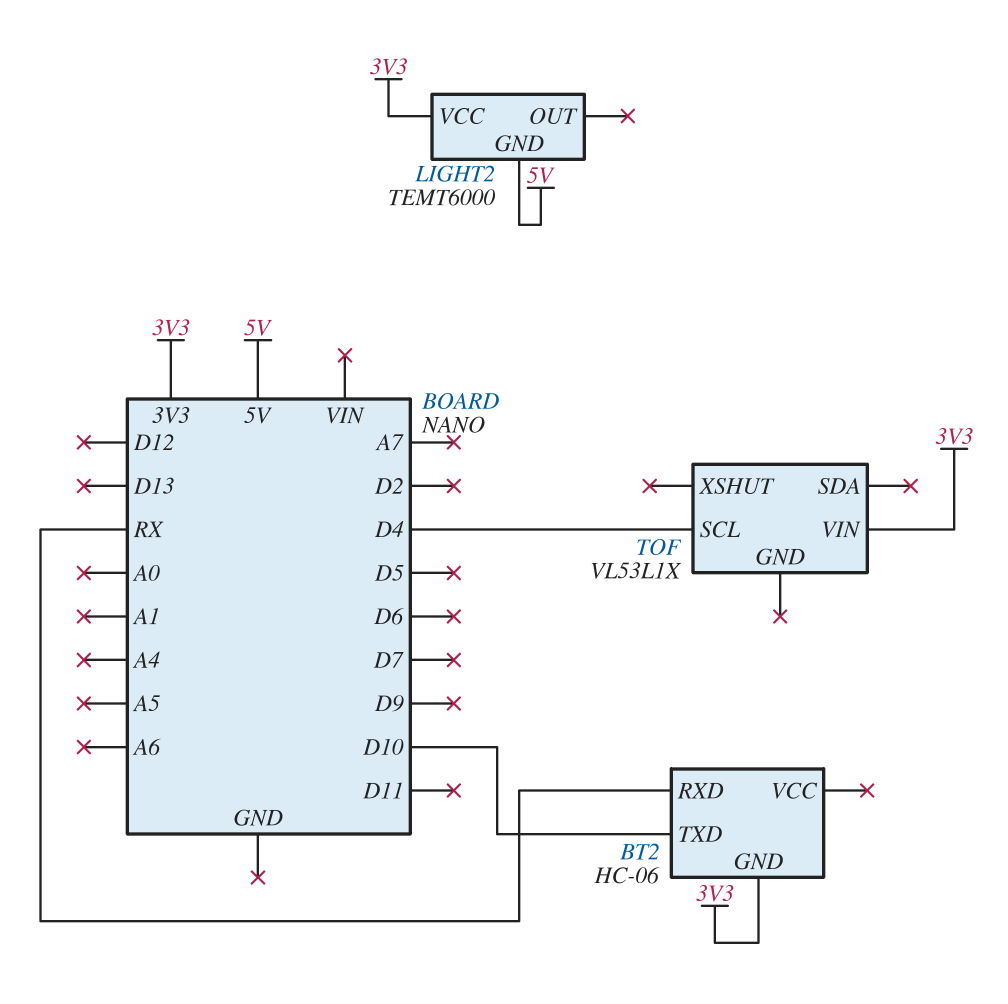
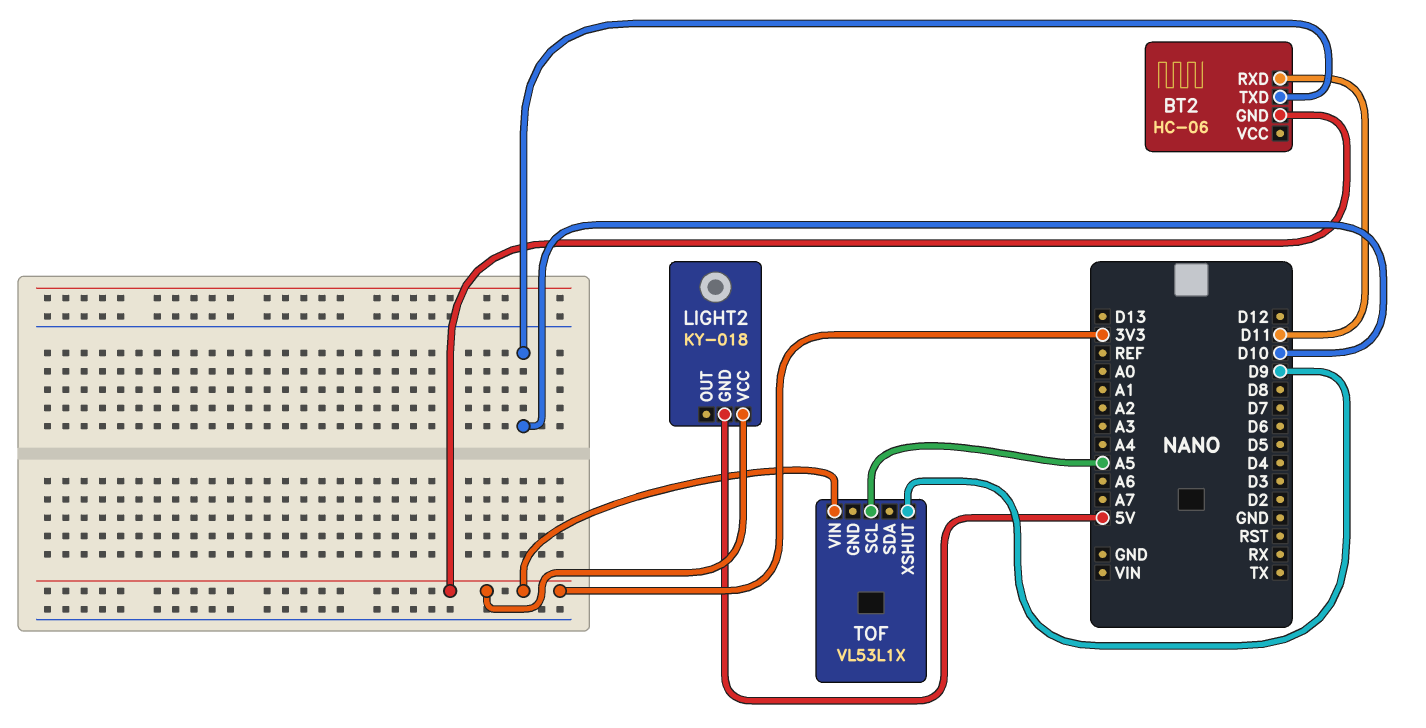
BT2 pin RXD: RX -> D11
LIGHT2: TEMT6000 -> KY-018
TOF pin SCL: D4 -> A5
TOF pin XSHUT: none -> D9

